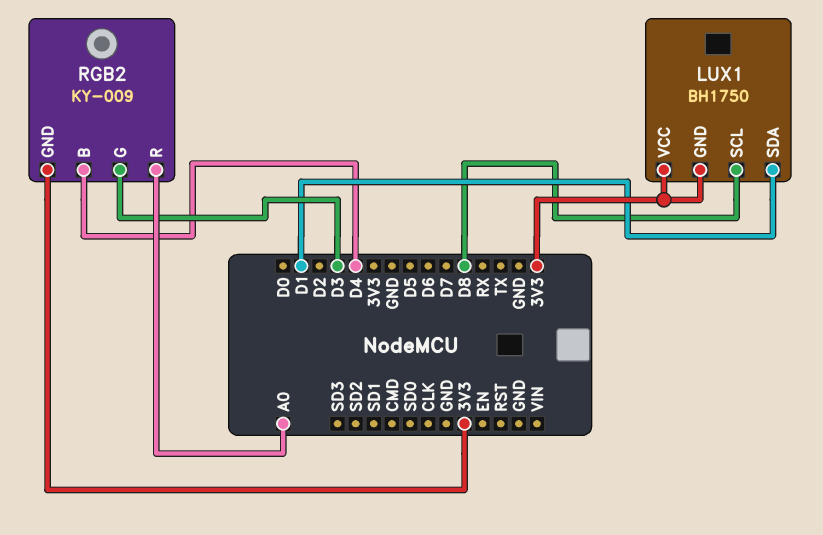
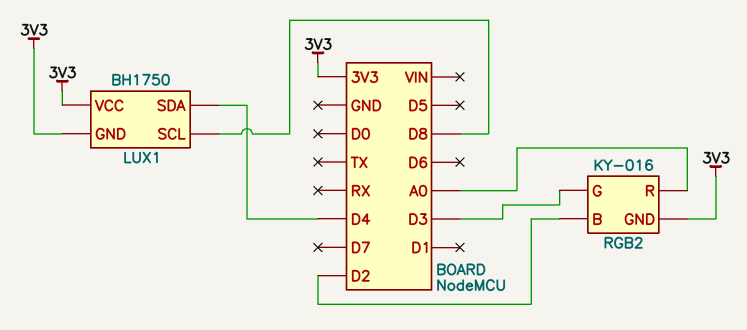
LUX1 pin SDA: D1 -> D4
RGB2: KY-009 -> KY-016
RGB2 pin B: D4 -> D2

